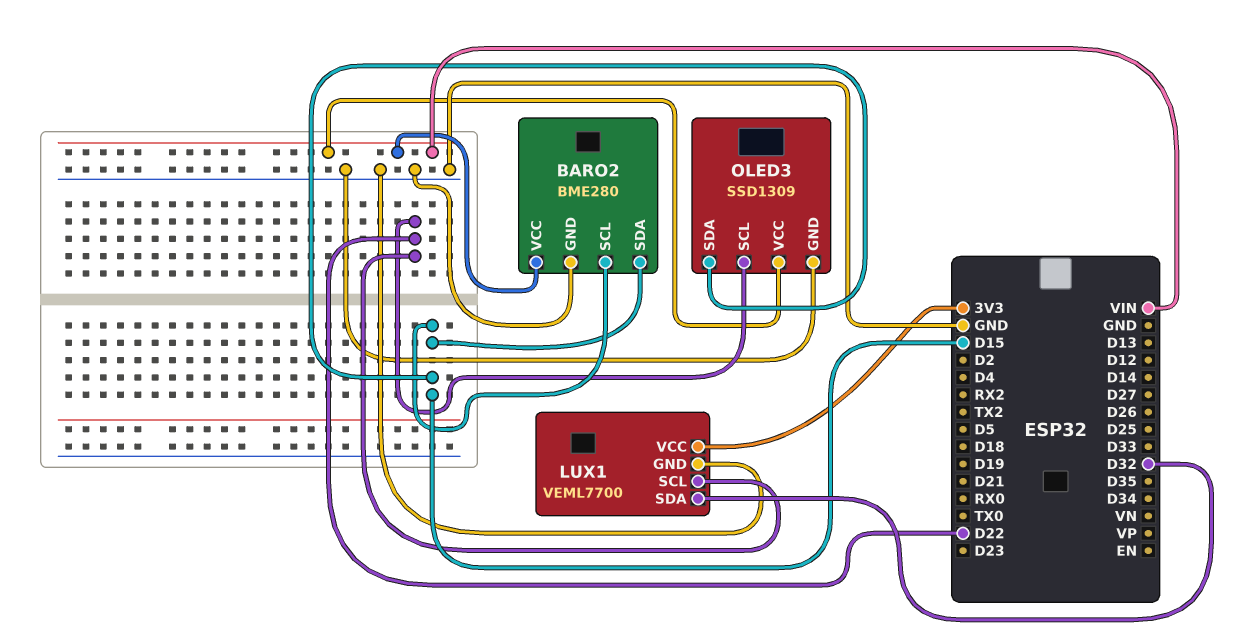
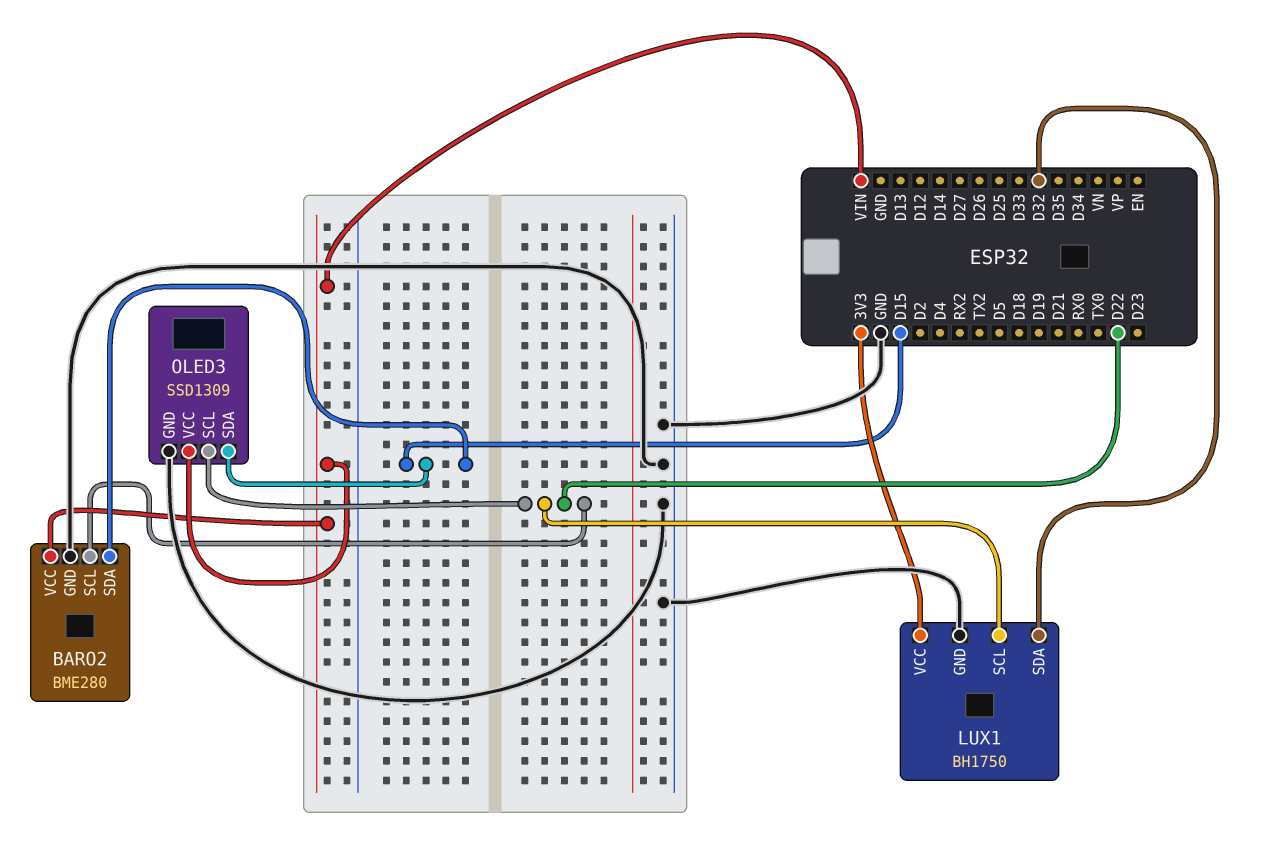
BARO2 pin SCL: D15 -> D22
LUX1: VEML7700 -> BH1750

